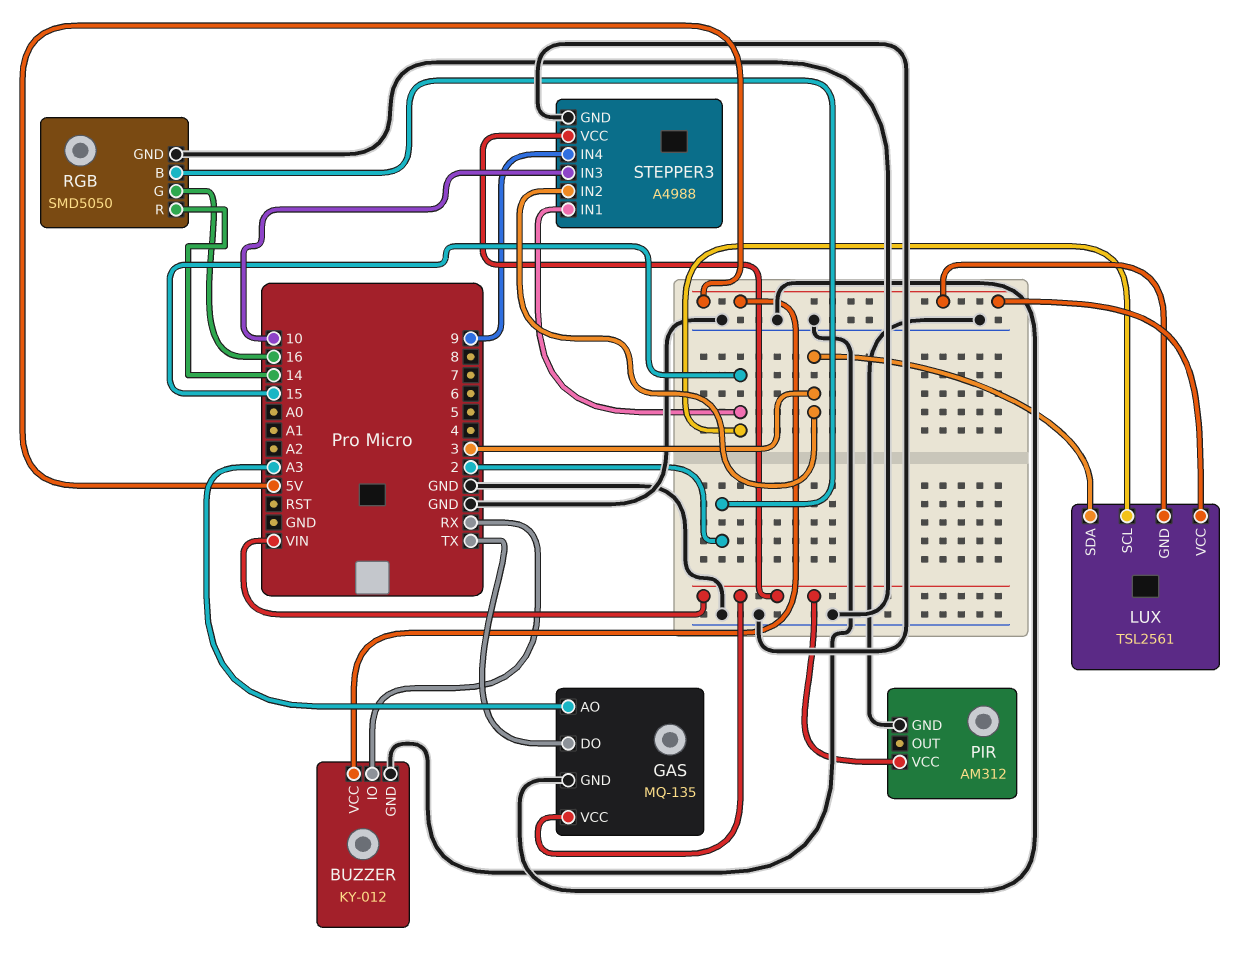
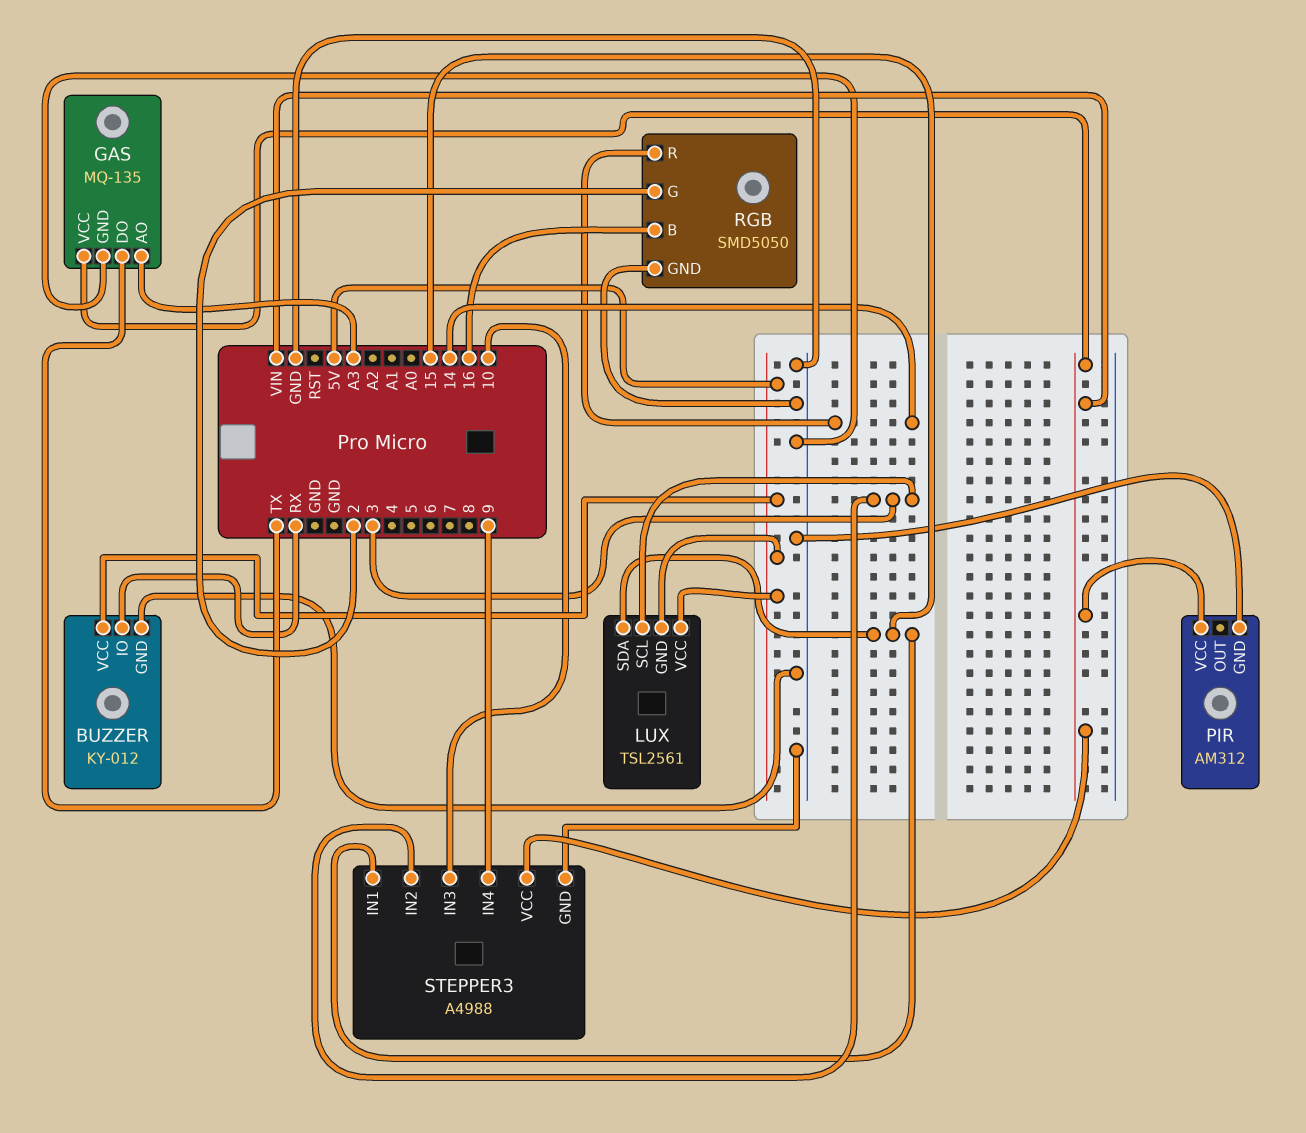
LUX pin SCL: 15 -> 3
LUX pin SDA: 3 -> 15
RGB pin B: 2 -> 16
RGB pin G: 16 -> 2

